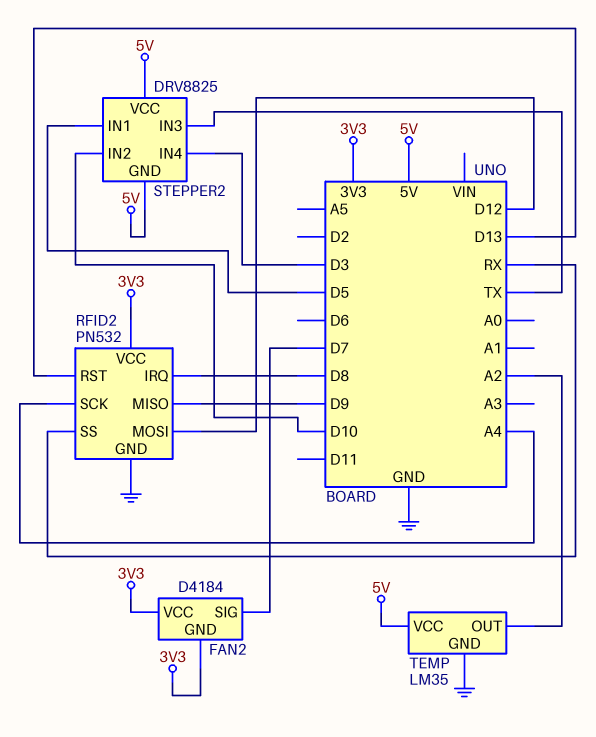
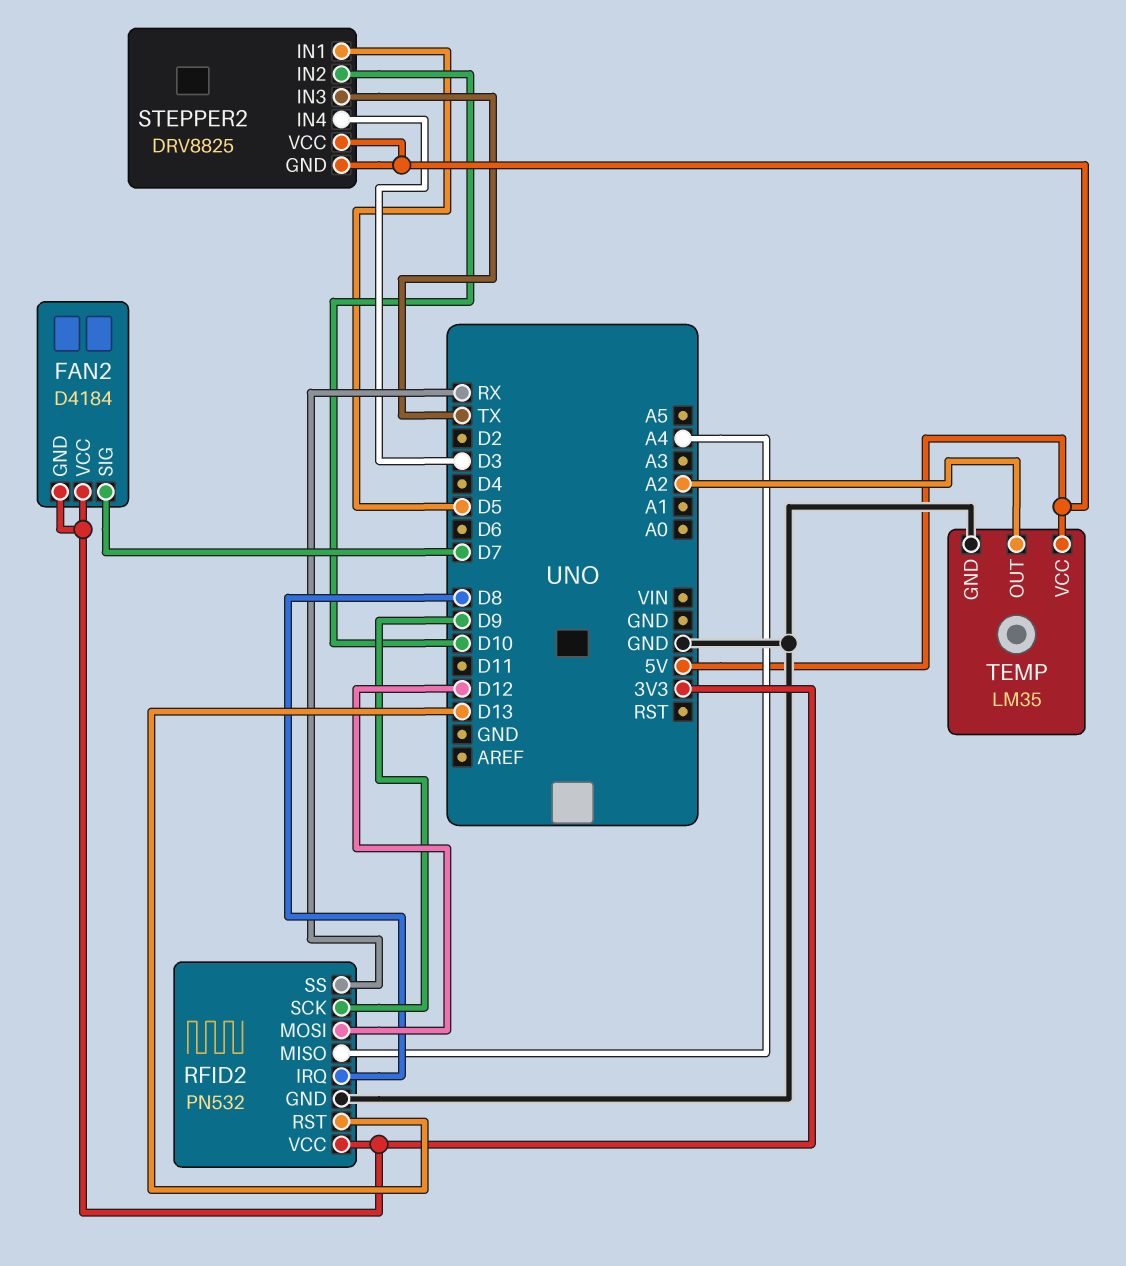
RFID2 pin MISO: D9 -> A4
RFID2 pin SCK: A4 -> D9

